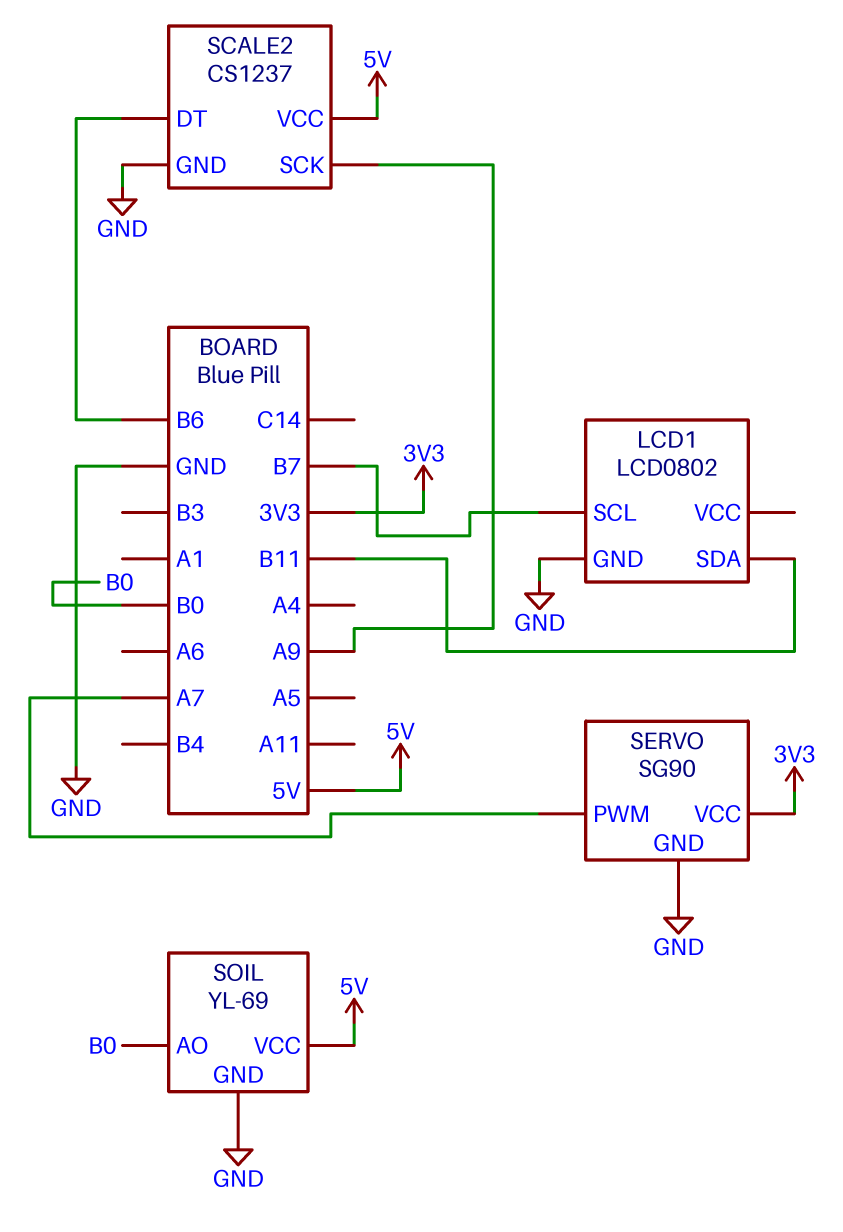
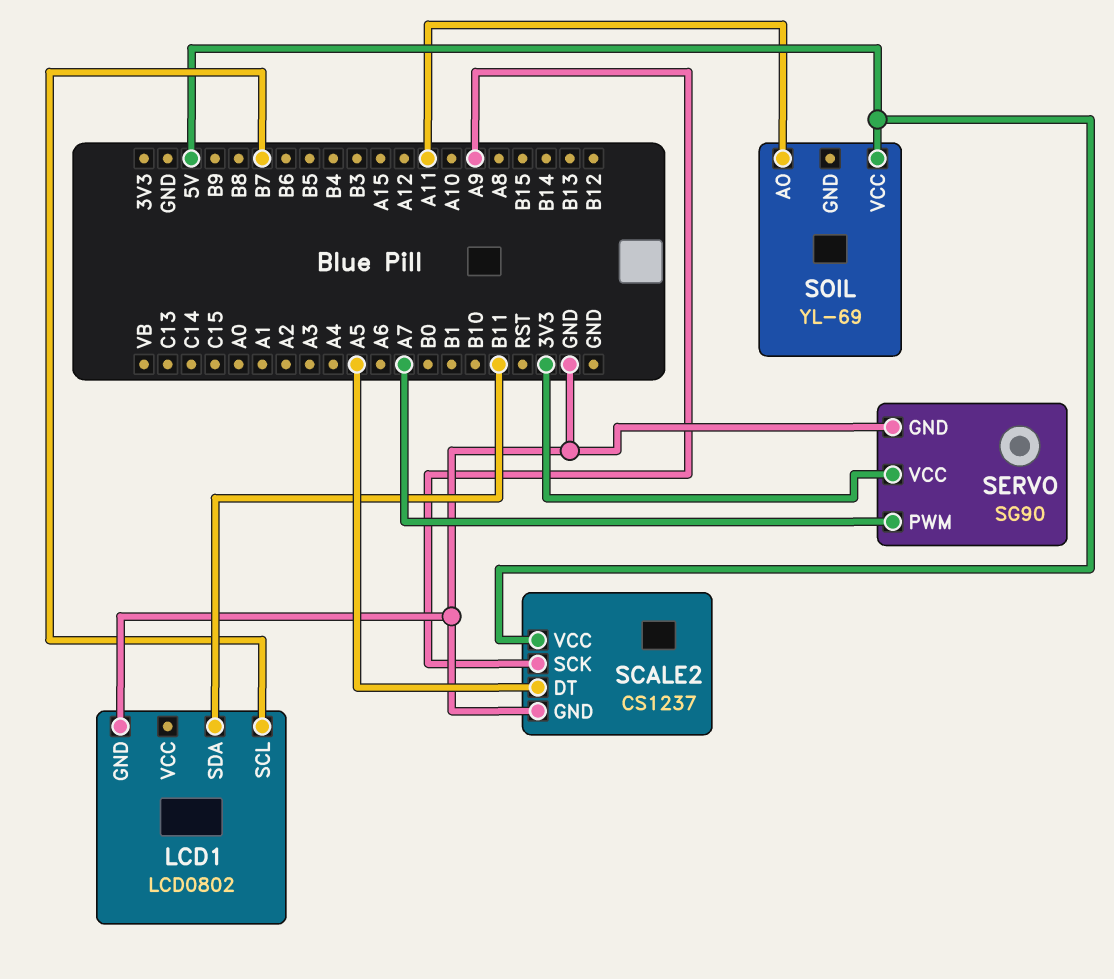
SCALE2 pin DT: B6 -> A5
SOIL pin AO: B0 -> A11
SOIL pin GND: GND -> none

